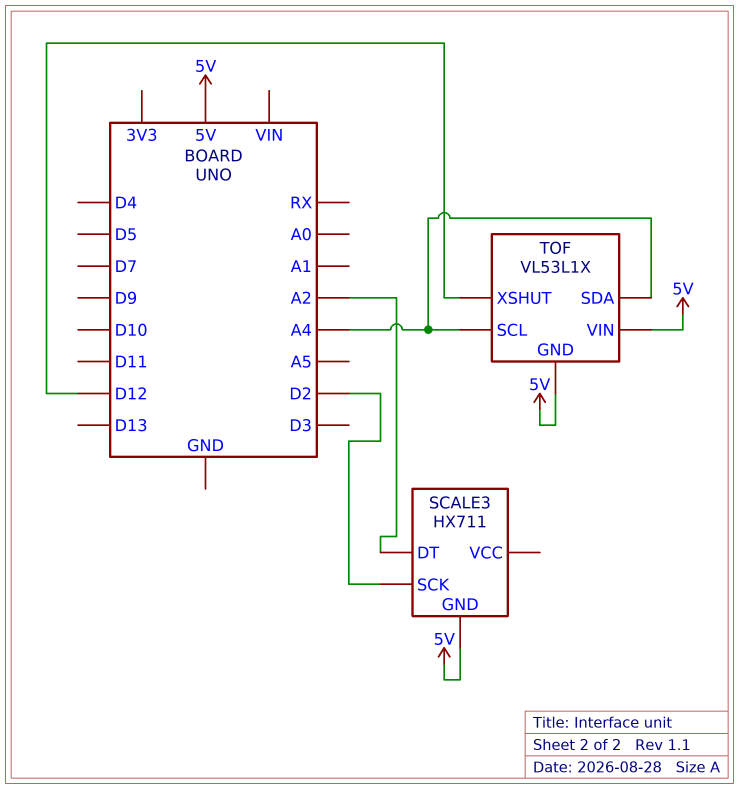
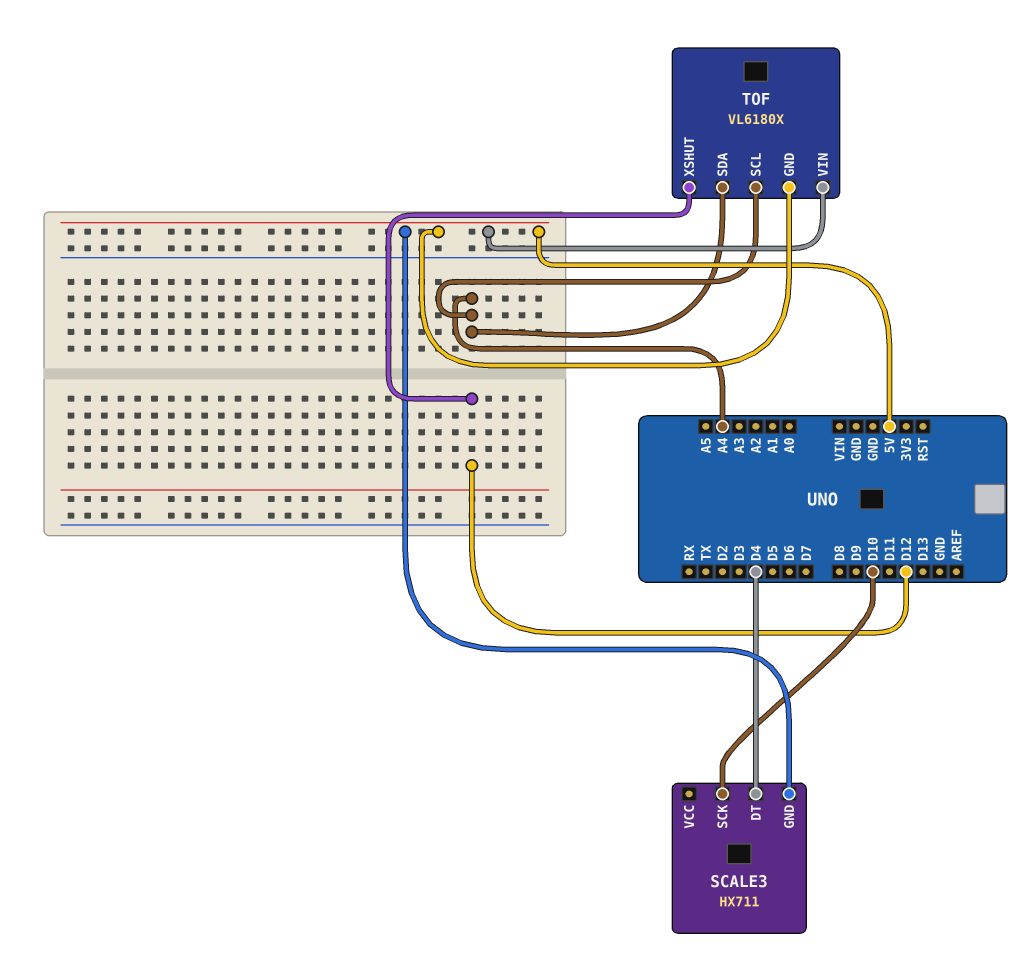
SCALE3 pin DT: A2 -> D4
SCALE3 pin SCK: D2 -> D10
TOF: VL53L1X -> VL6180X

